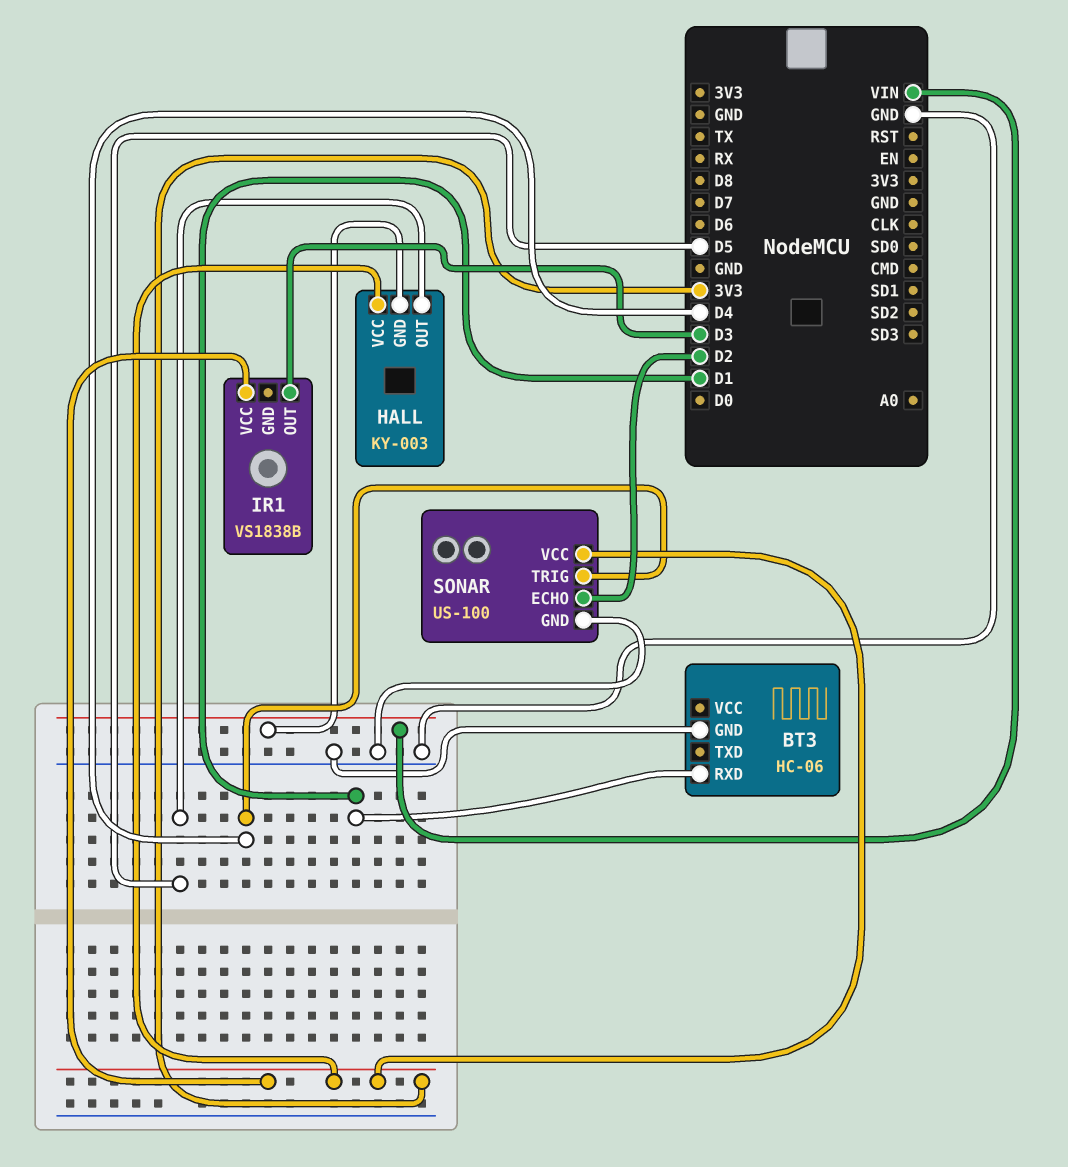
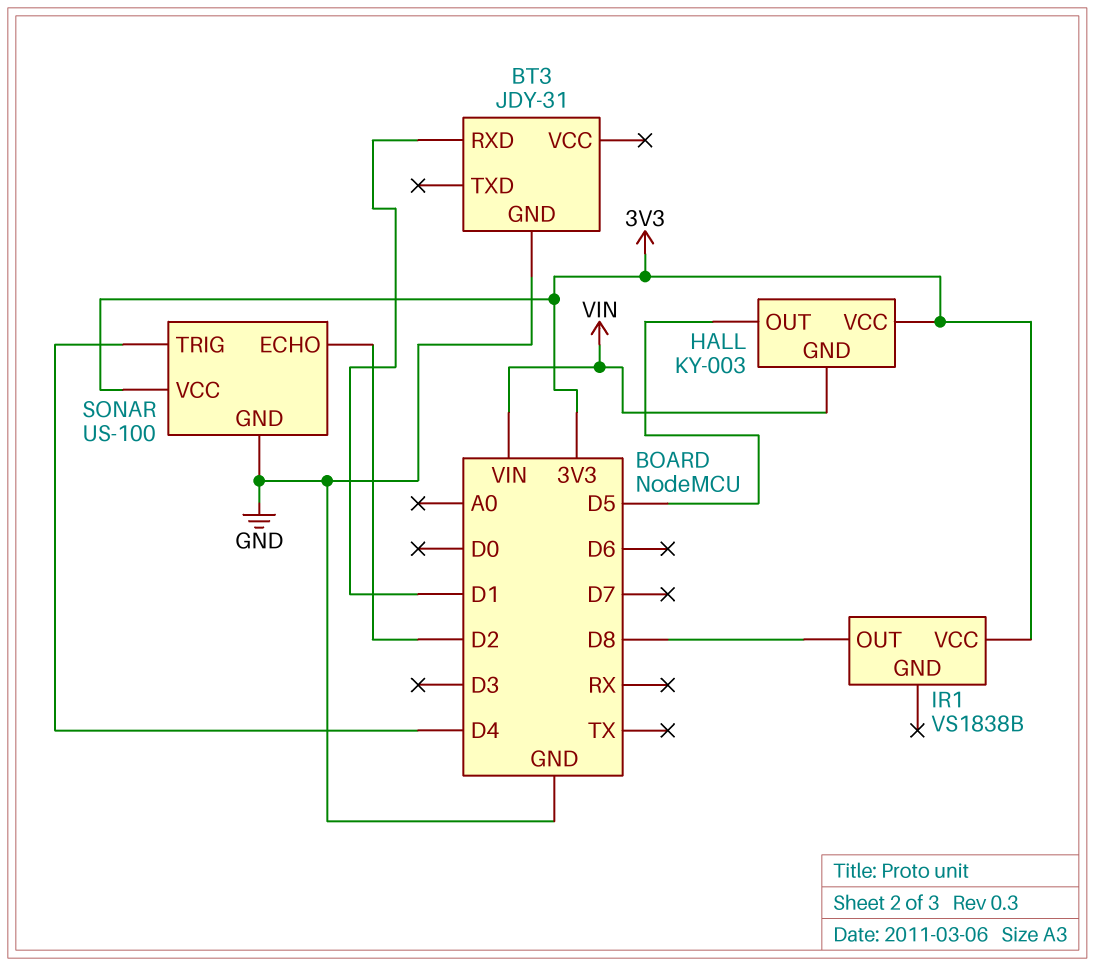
BT3: HC-06 -> JDY-31
IR1 pin OUT: D3 -> D8

